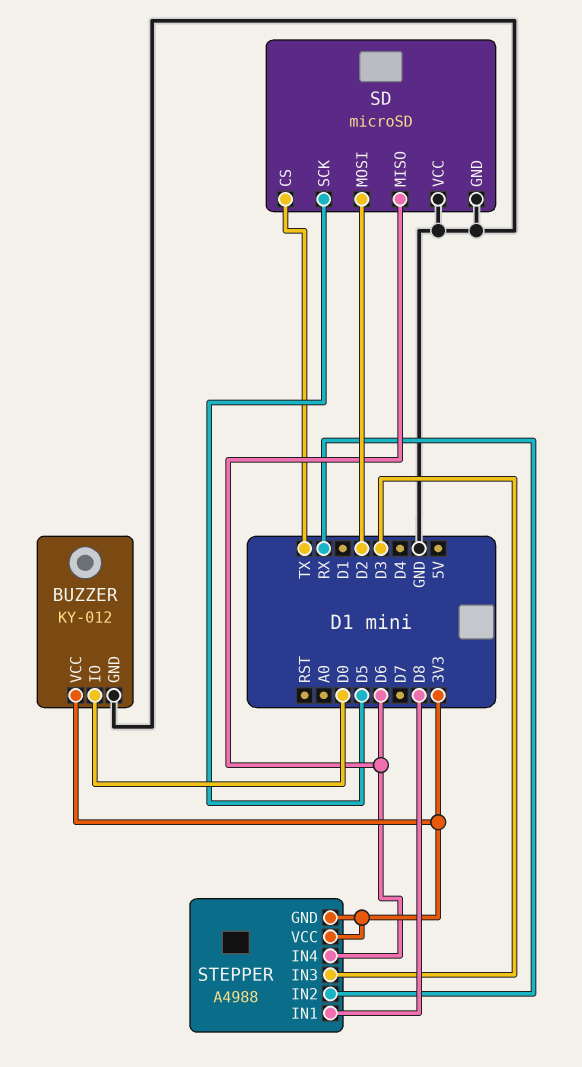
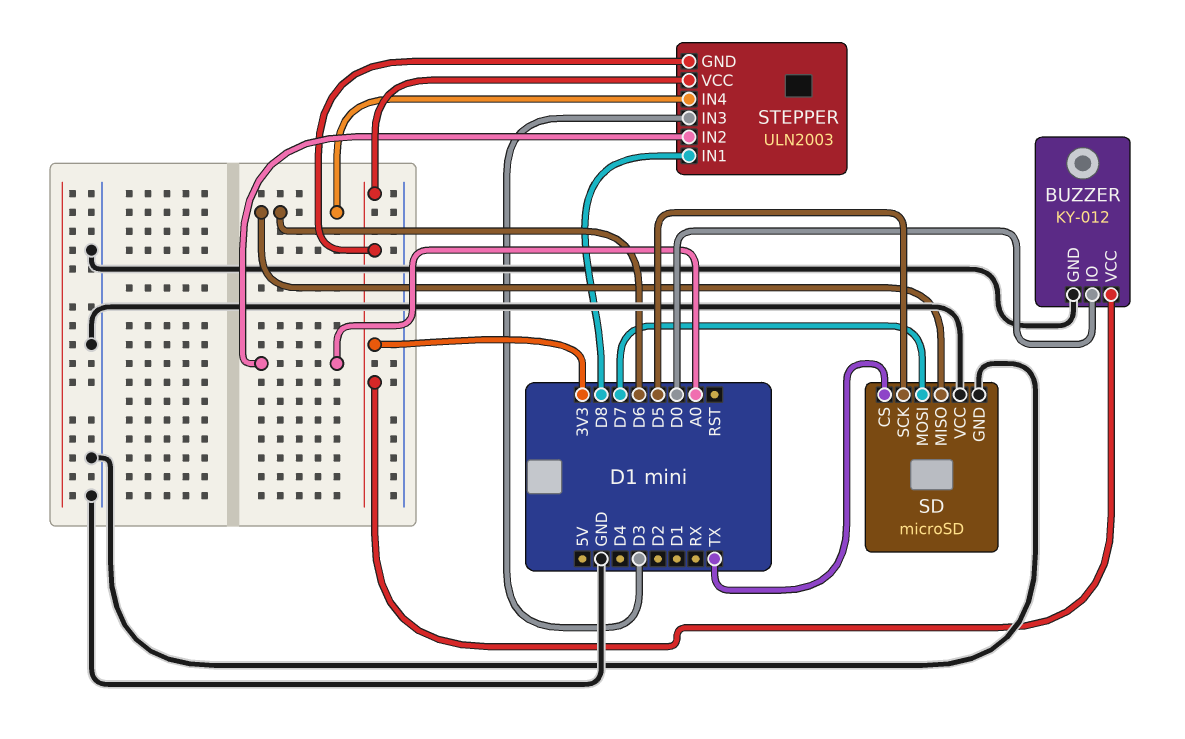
SD pin MOSI: D2 -> D7
STEPPER: A4988 -> ULN2003
STEPPER pin IN2: RX -> A0

